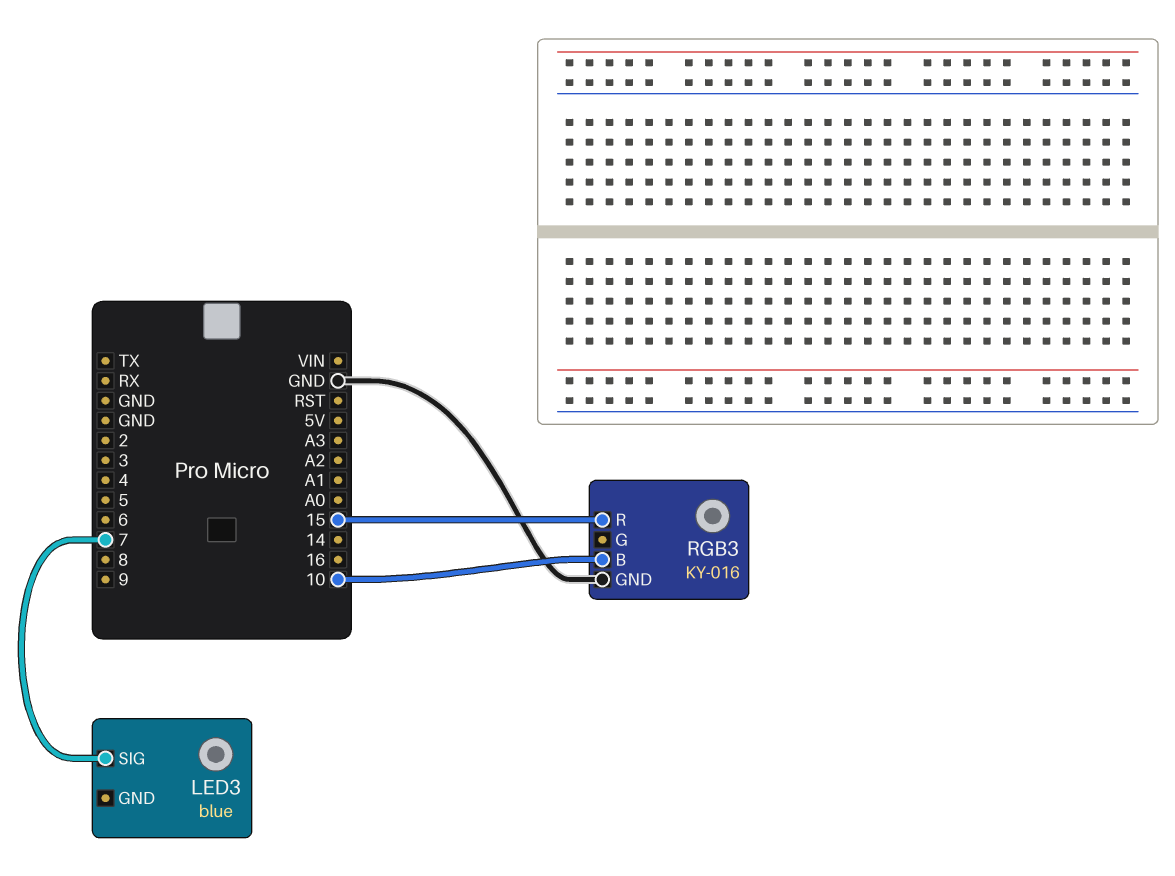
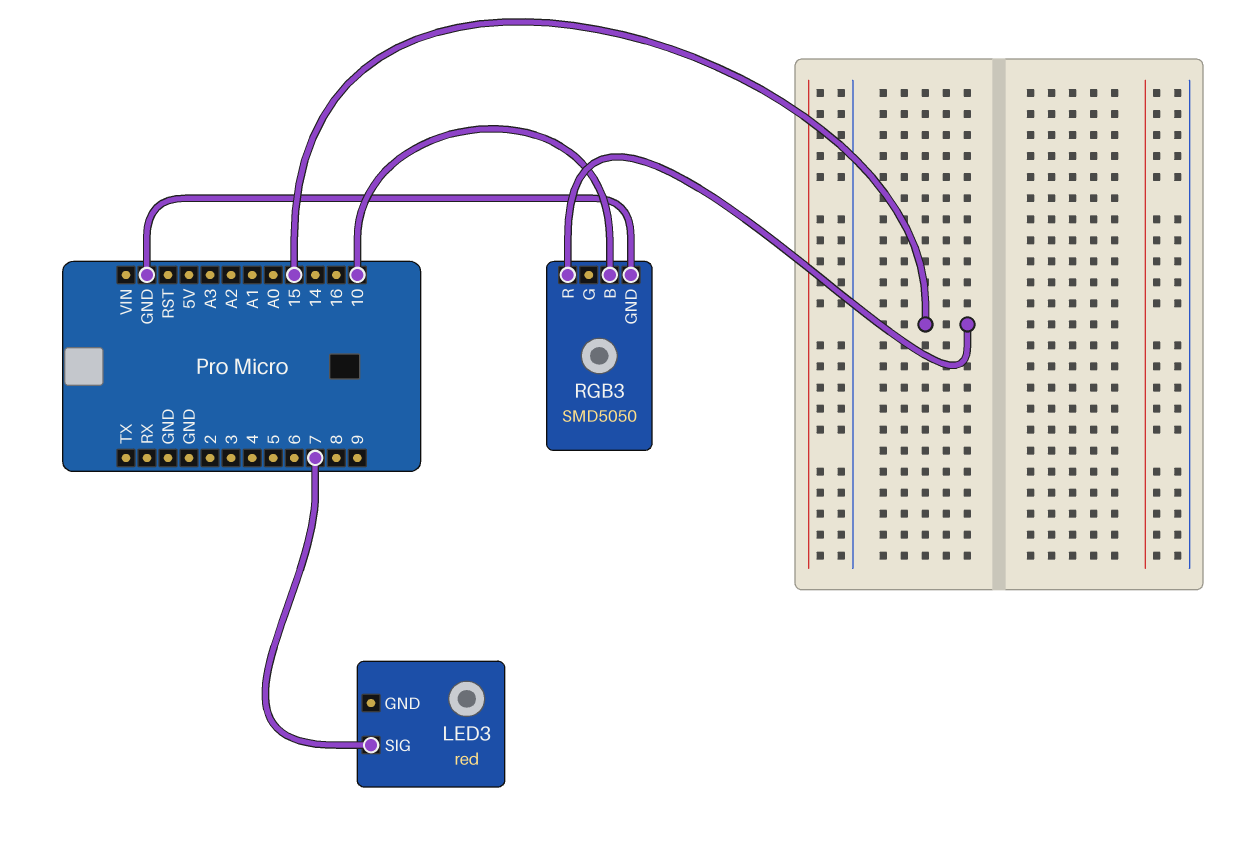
LED3: blue -> red
RGB3: KY-016 -> SMD5050

